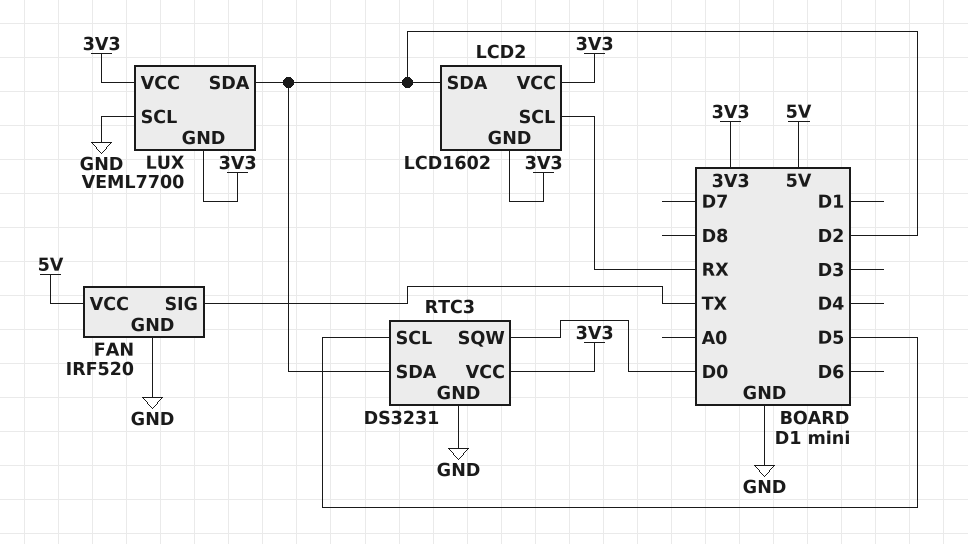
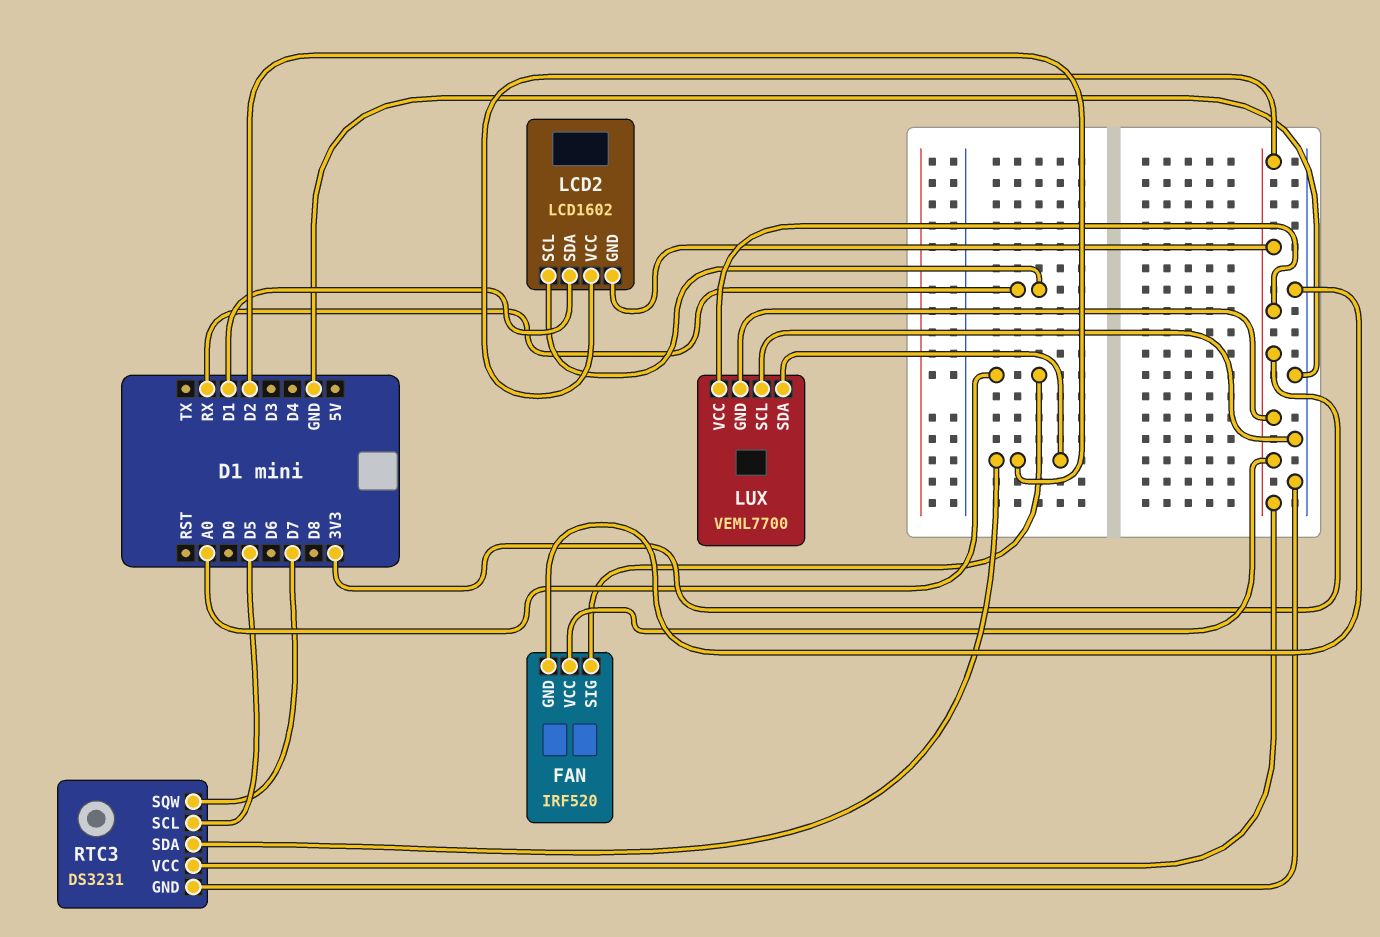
FAN pin SIG: TX -> A0
FAN pin VCC: 5V -> 3V3
LCD2 pin SDA: D2 -> D1
RTC3 pin SQW: D0 -> D7

